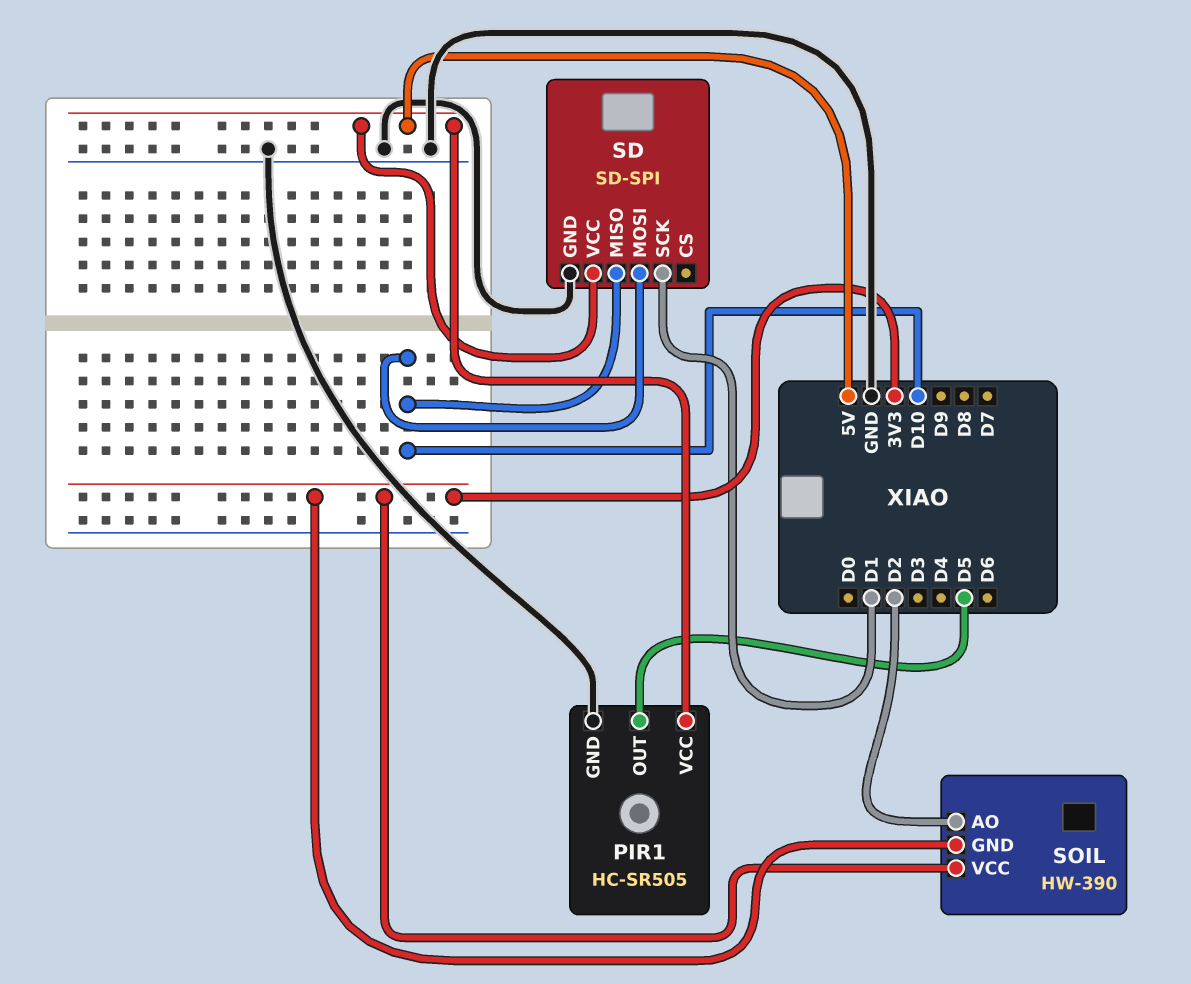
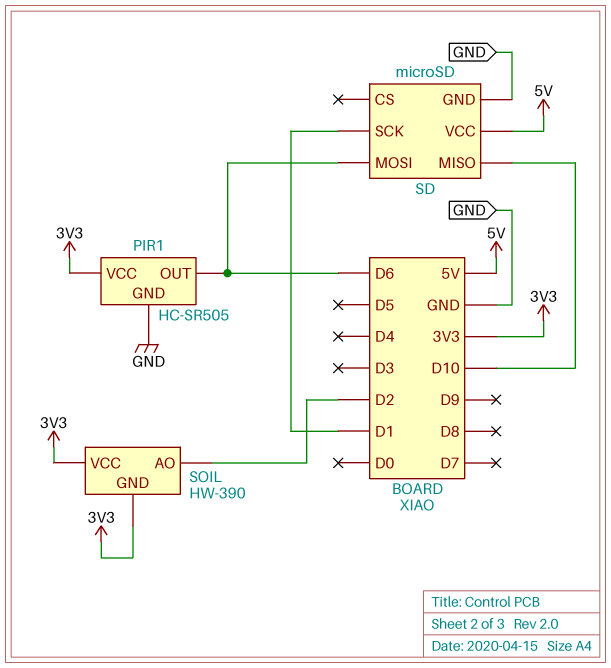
PIR1 pin OUT: D5 -> D6
PIR1 pin VCC: 5V -> 3V3
SD: SD-SPI -> microSD
SD pin MOSI: D10 -> D6

